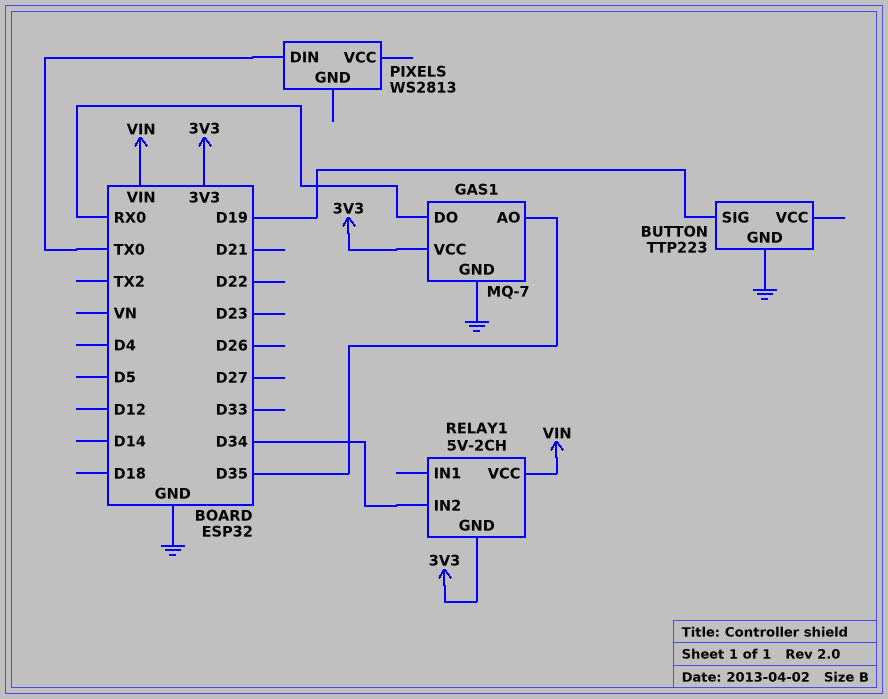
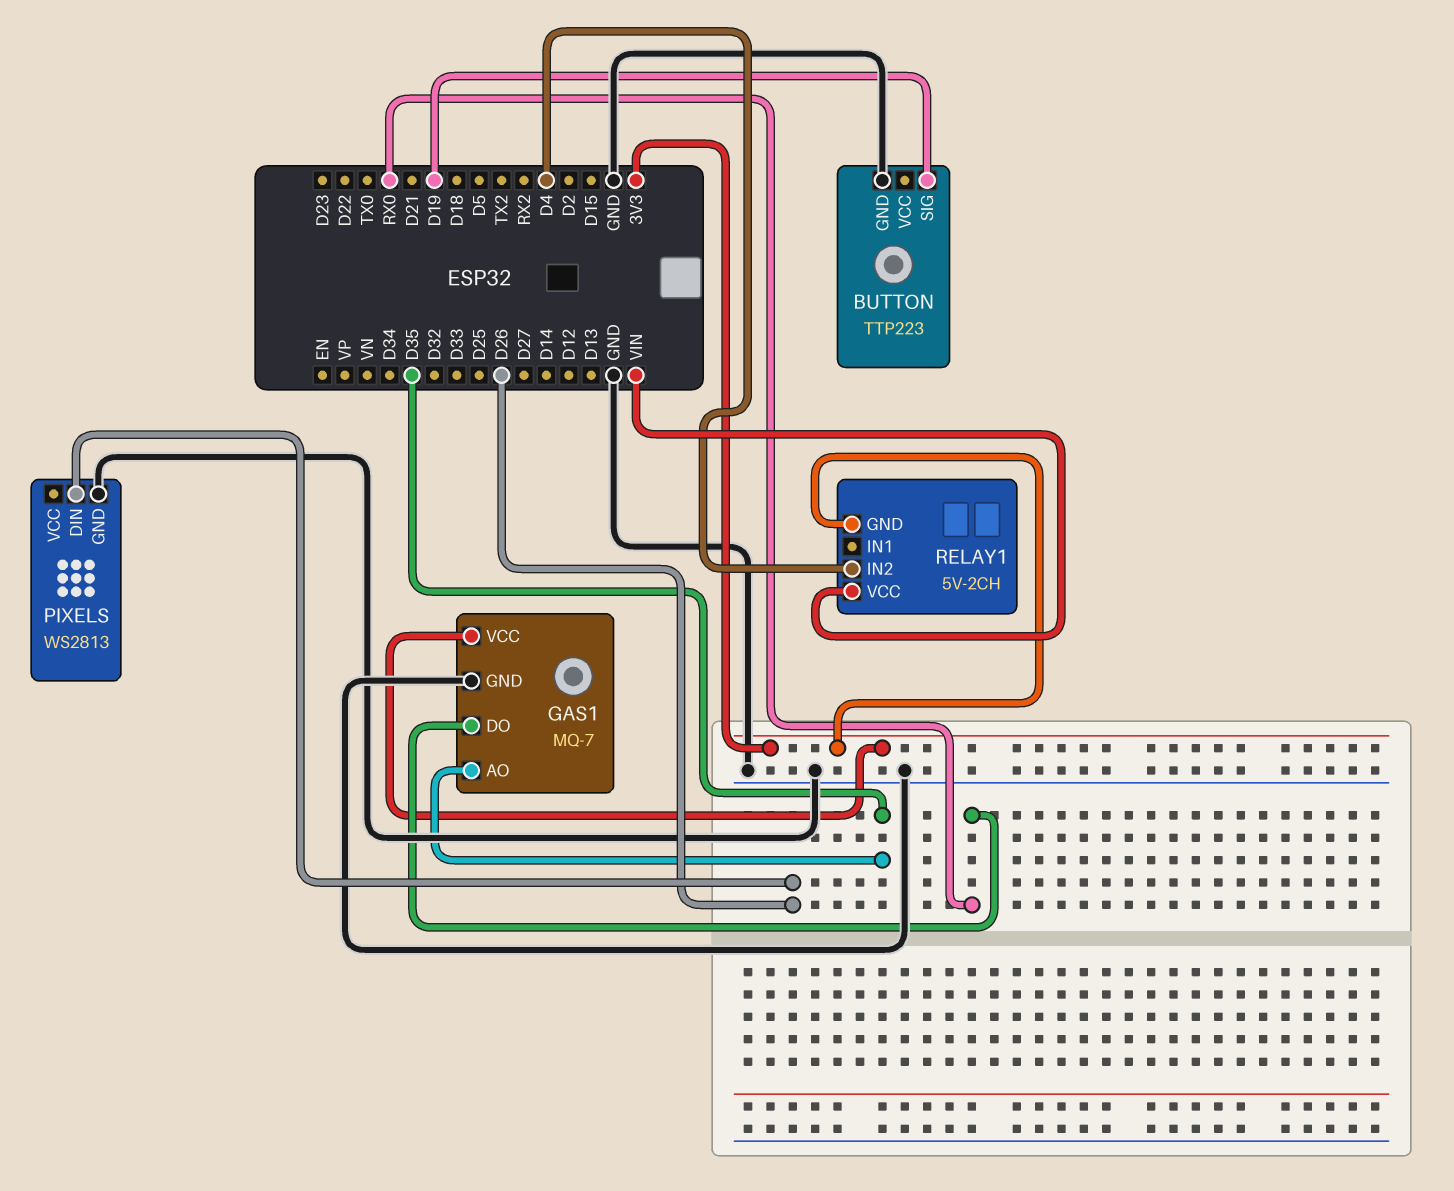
PIXELS pin DIN: TX0 -> D26
PIXELS pin GND: none -> GND
RELAY1 pin IN2: D34 -> D4

